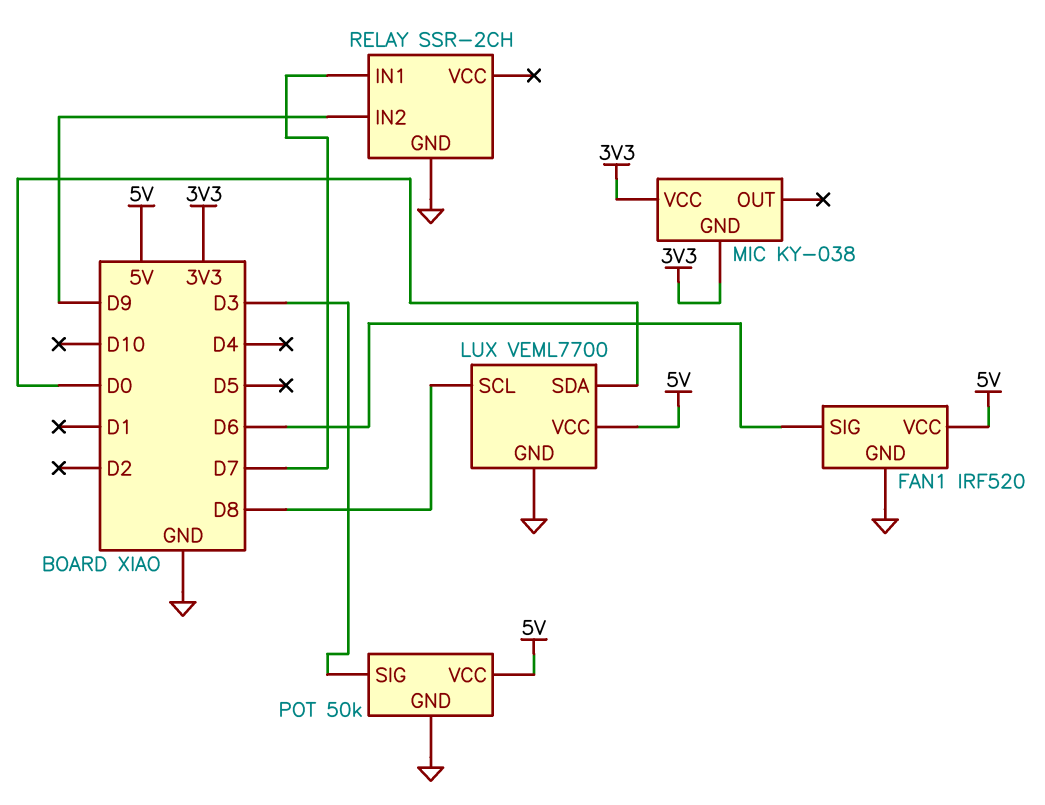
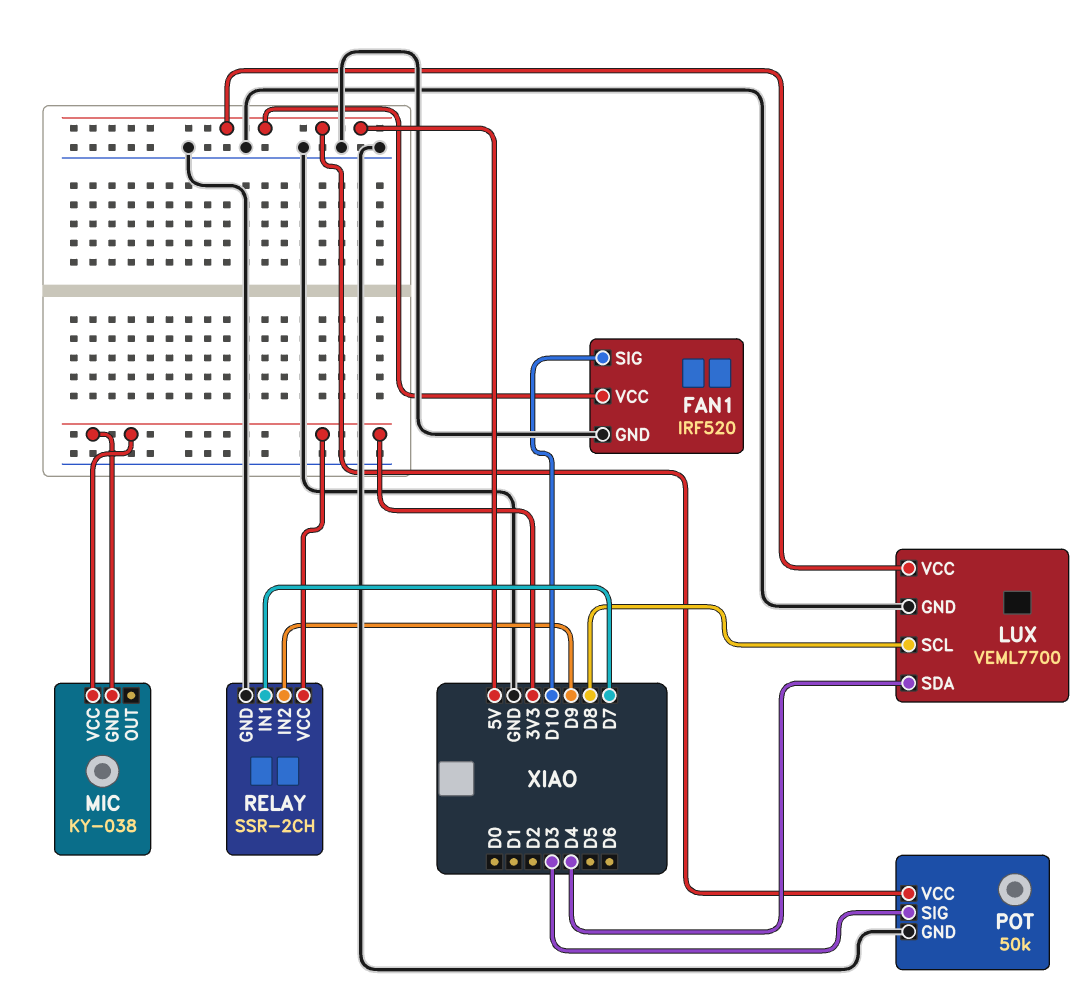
FAN1 pin SIG: D6 -> D10
LUX pin SDA: D0 -> D4
RELAY pin VCC: none -> 3V3

